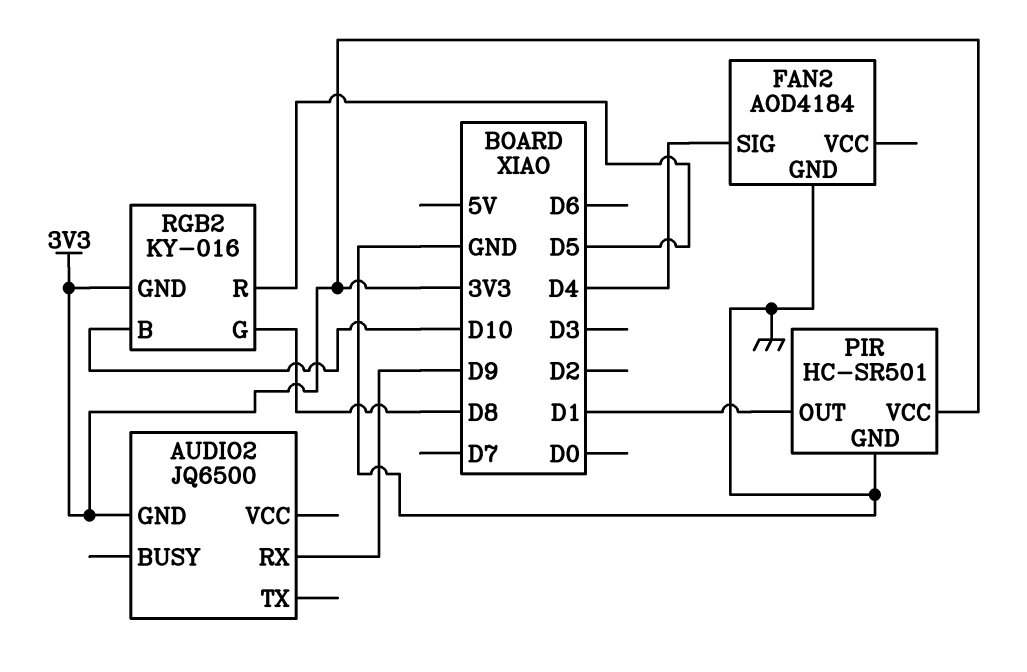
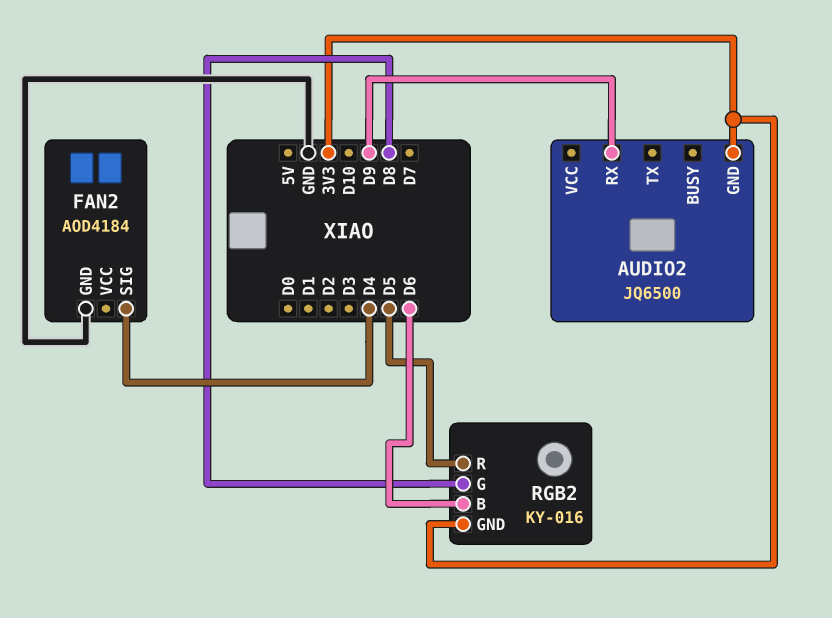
PIR: HC-SR501 -> none
PIR pin GND: GND -> none
PIR pin OUT: D1 -> none
PIR pin VCC: 3V3 -> none
RGB2 pin B: D10 -> D6

